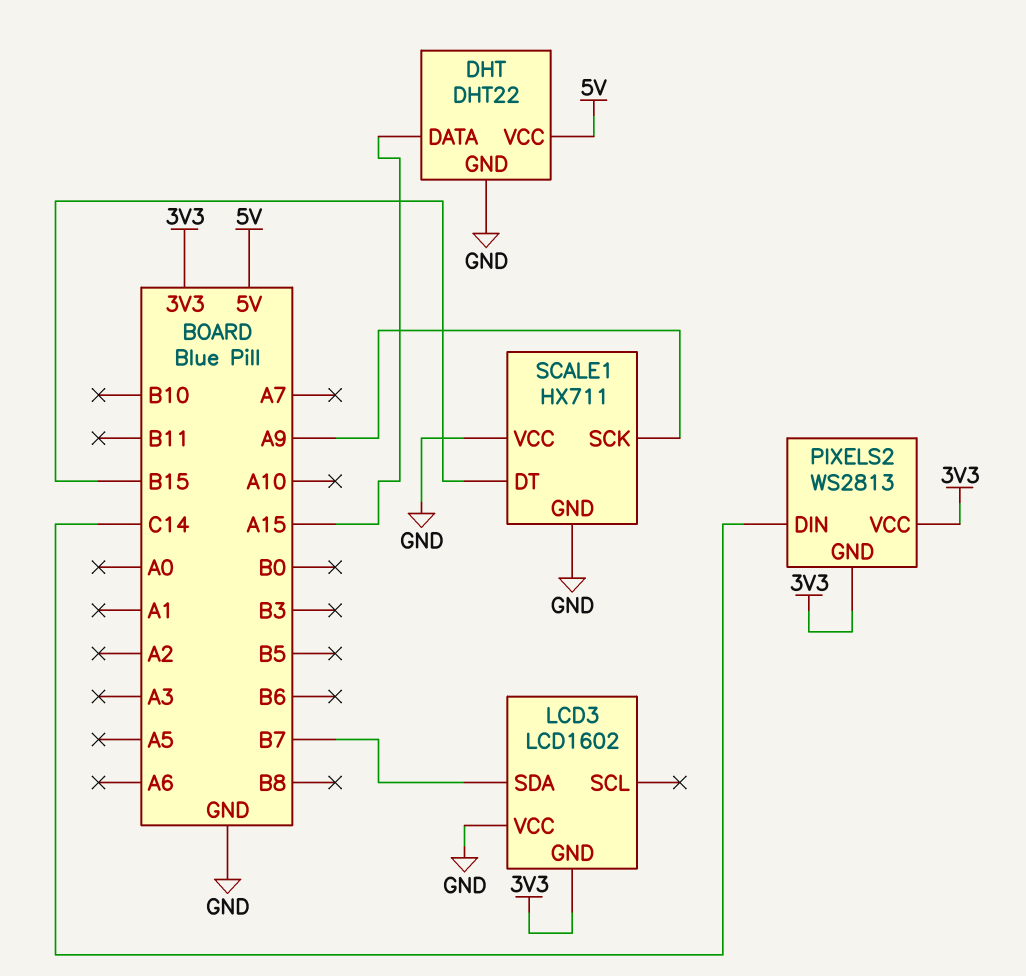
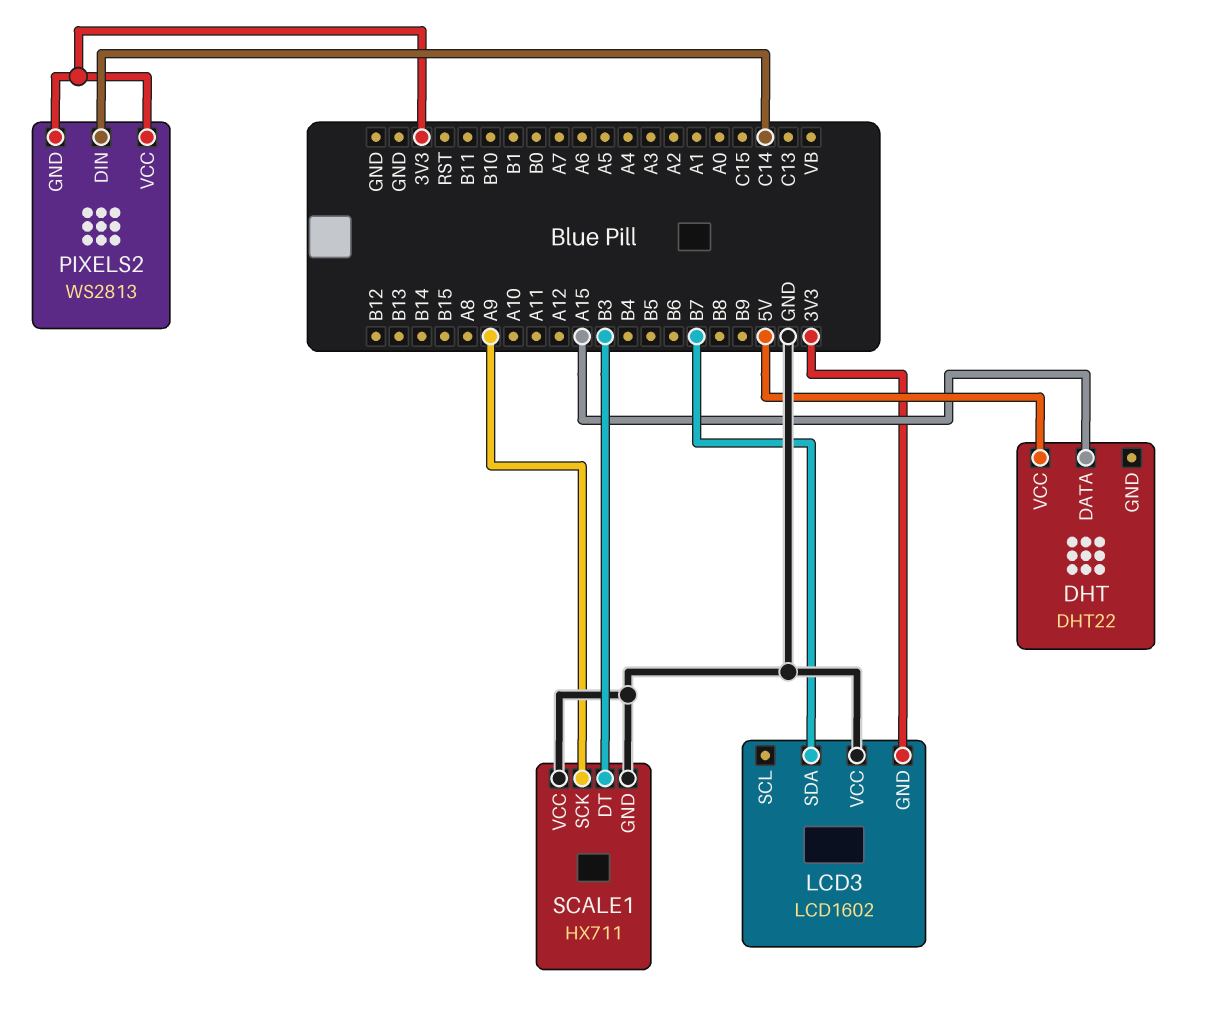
DHT pin GND: GND -> none
SCALE1 pin DT: B15 -> B3

